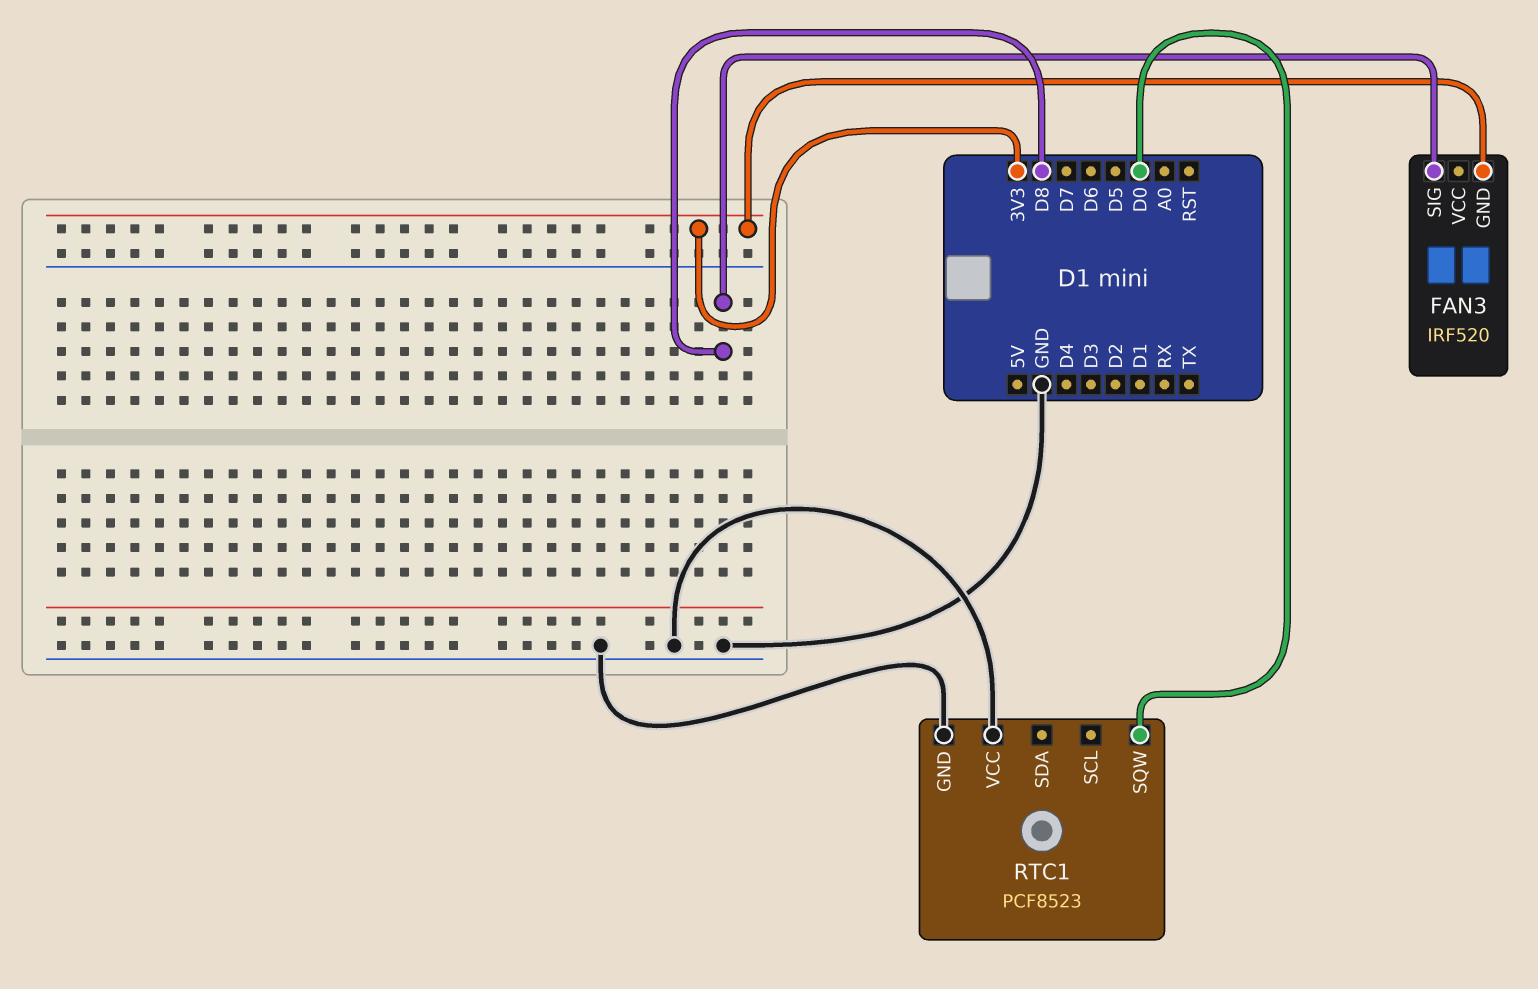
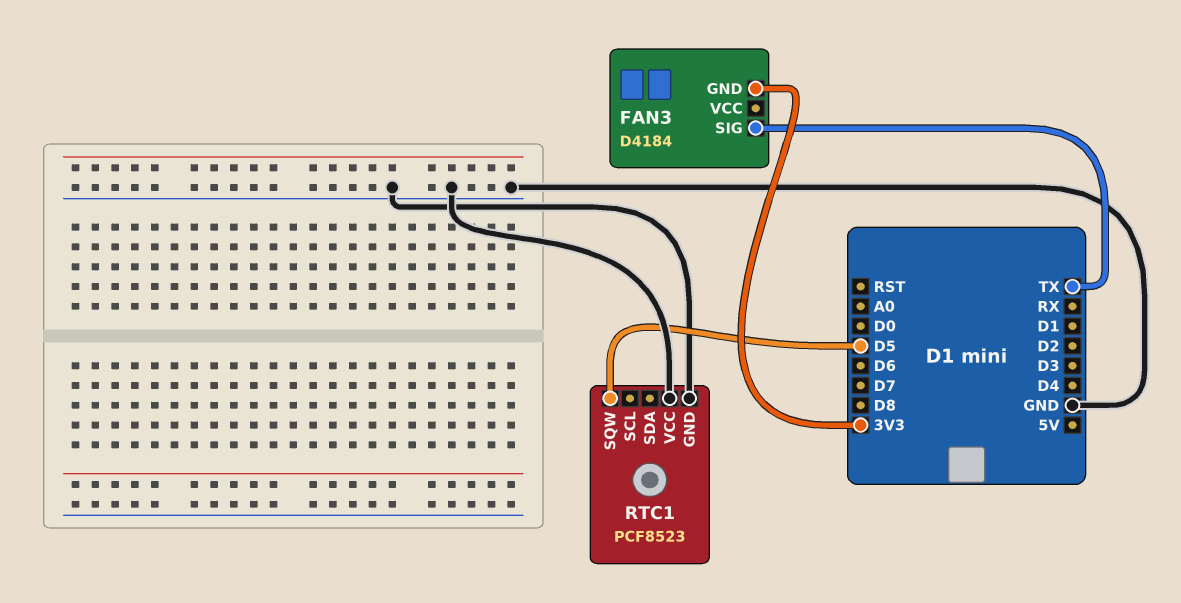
FAN3: IRF520 -> D4184
FAN3 pin SIG: D8 -> TX
RTC1 pin SQW: D0 -> D5

